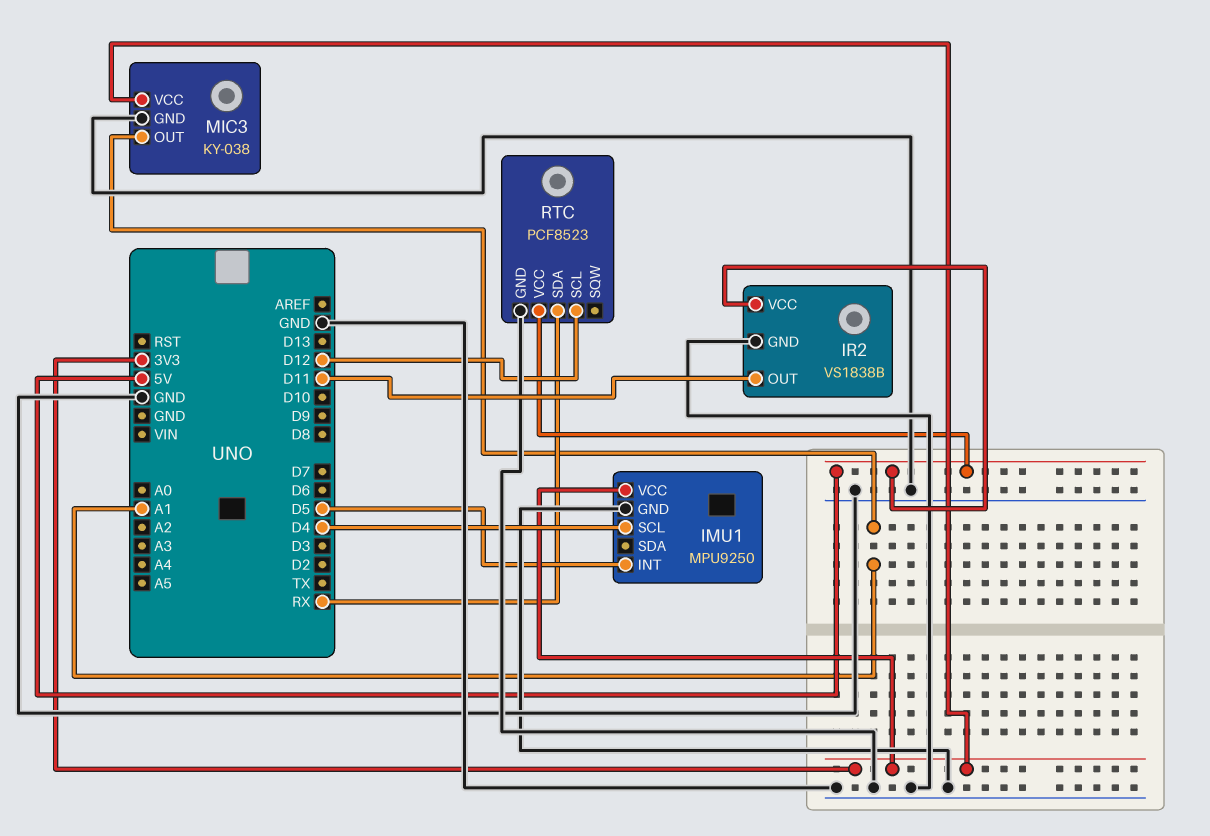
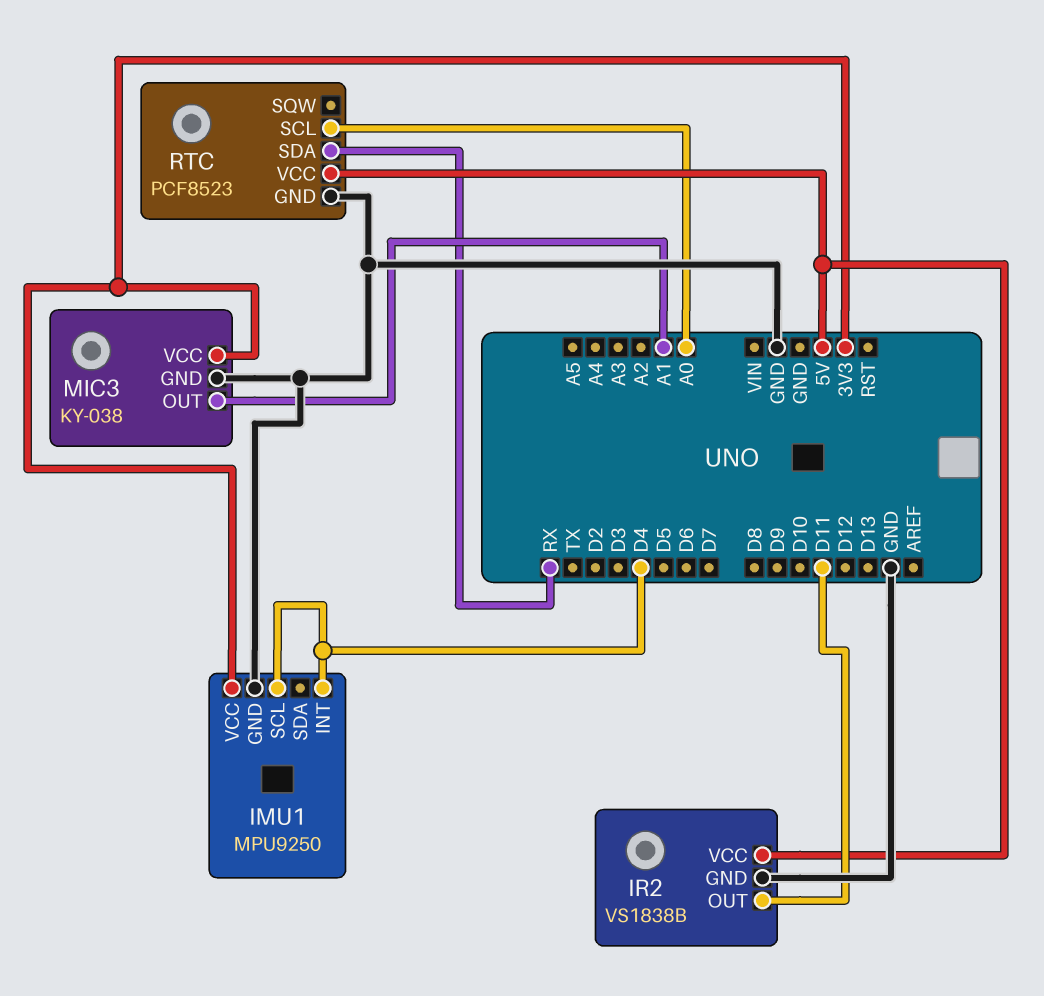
IMU1 pin INT: D5 -> D4
RTC pin SCL: D12 -> A0

